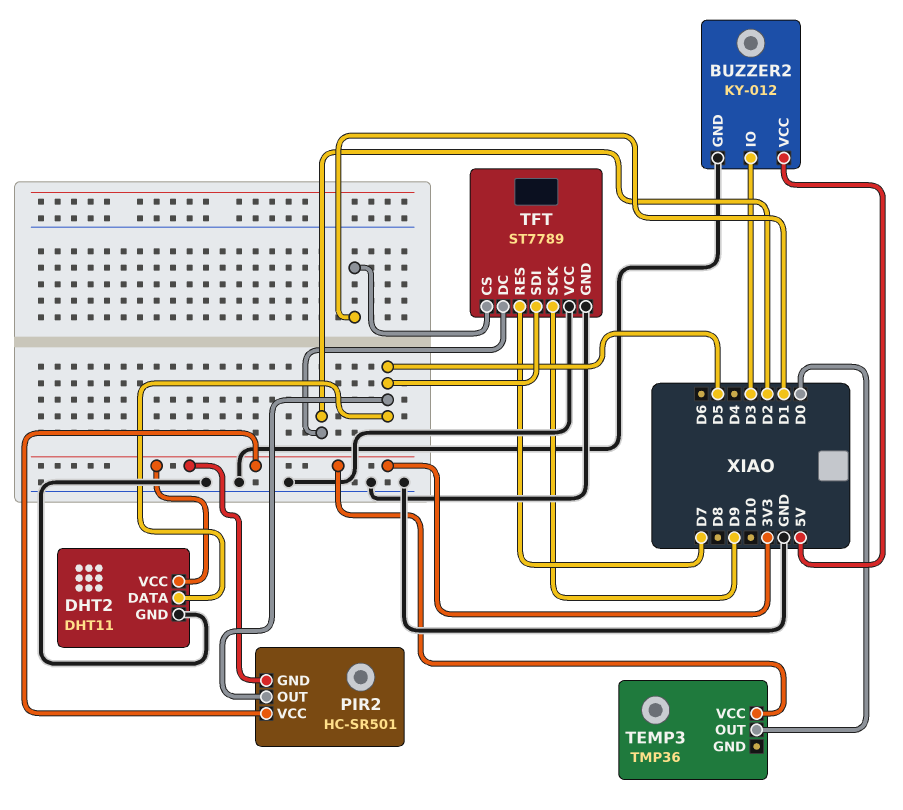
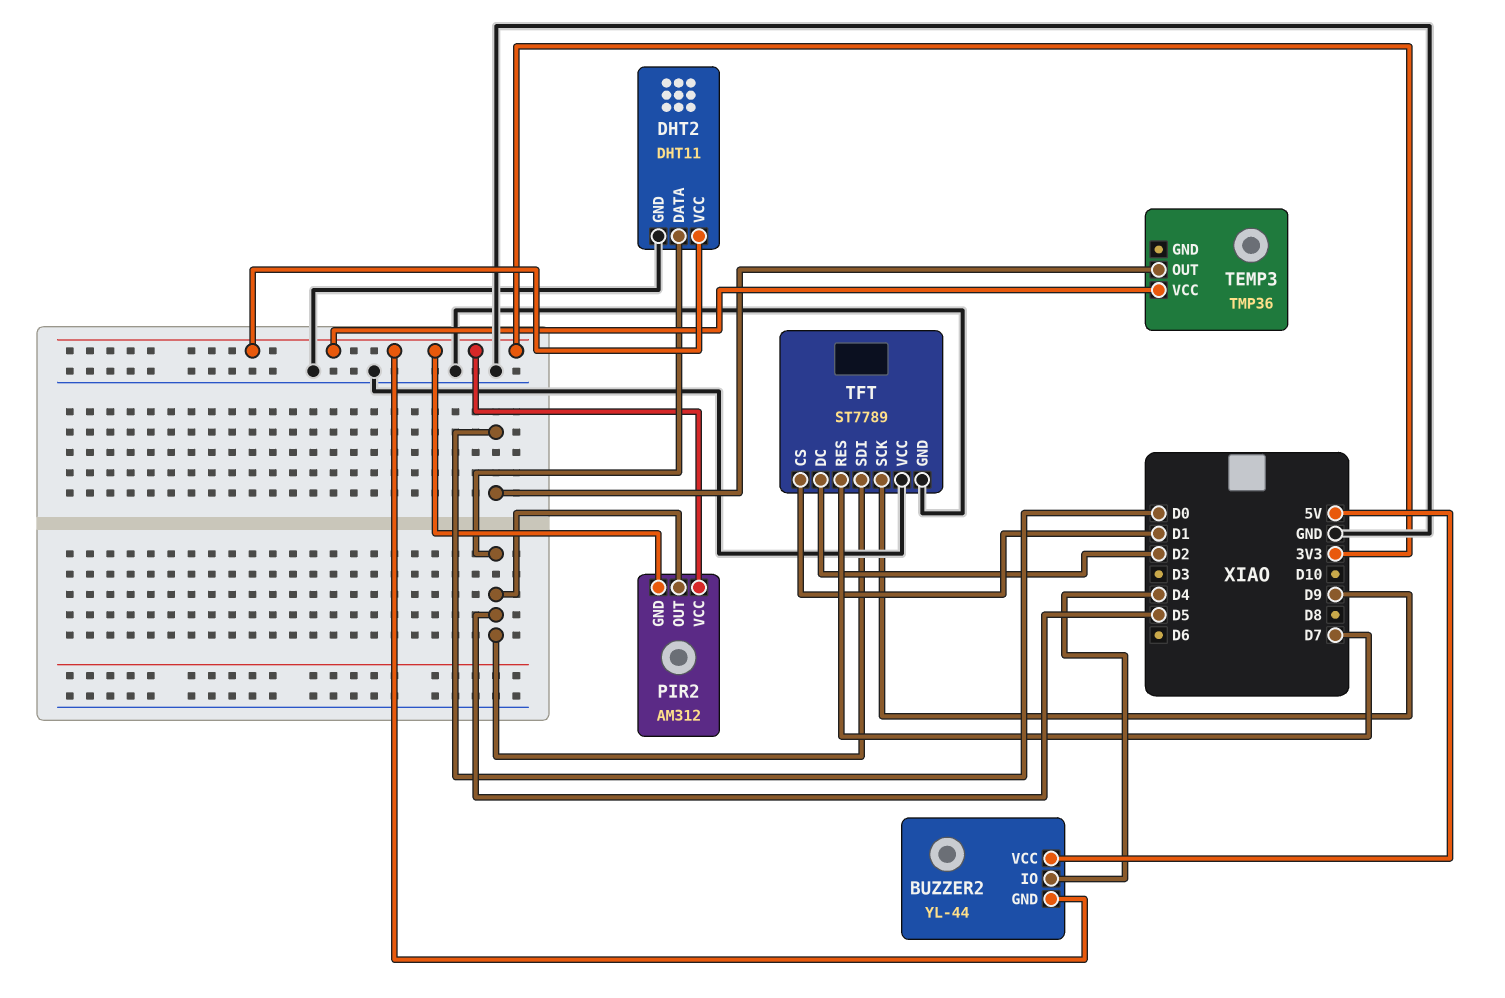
BUZZER2: KY-012 -> YL-44
BUZZER2 pin GND: GND -> 3V3
BUZZER2 pin IO: D3 -> D4
PIR2: HC-SR501 -> AM312

